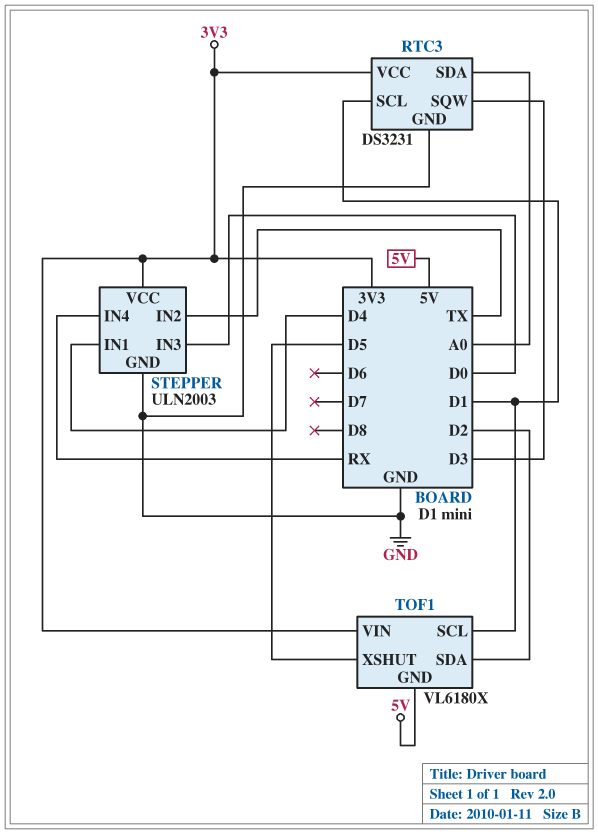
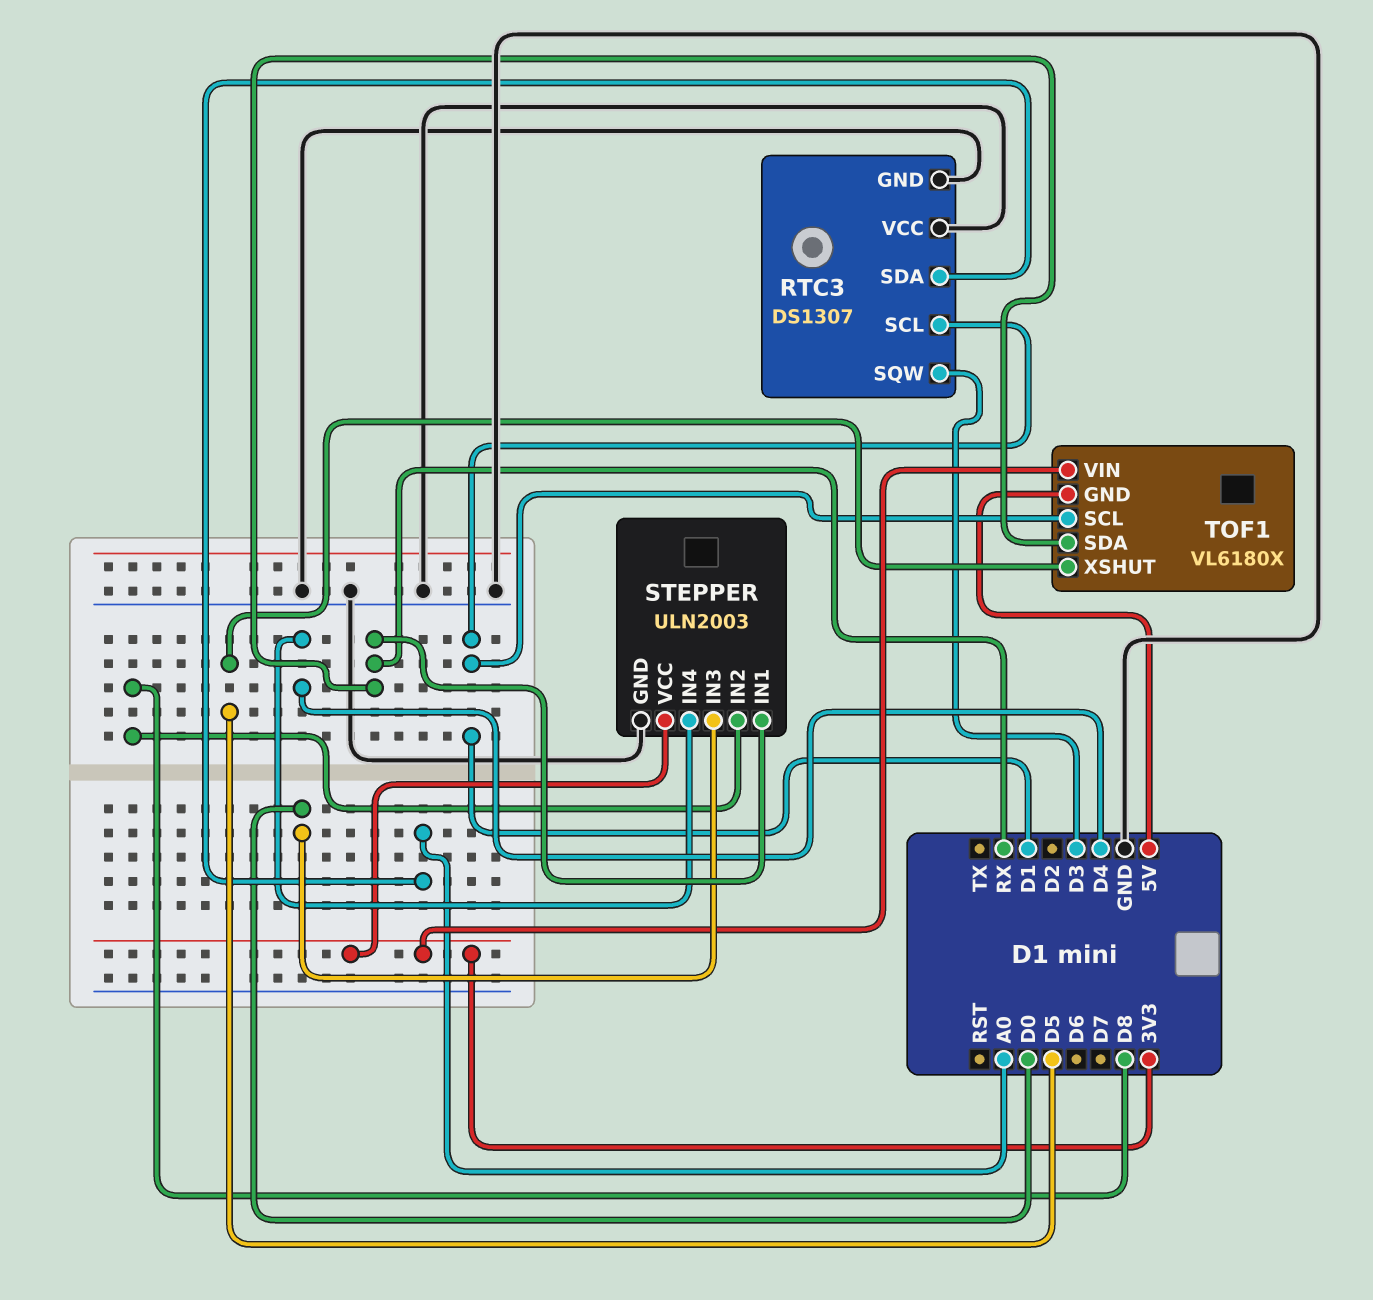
RTC3: DS3231 -> DS1307
RTC3 pin VCC: 3V3 -> GND
STEPPER pin IN1: D4 -> RX
STEPPER pin IN2: TX -> D8
STEPPER pin IN4: RX -> D4
TOF1 pin SDA: D2 -> RX

